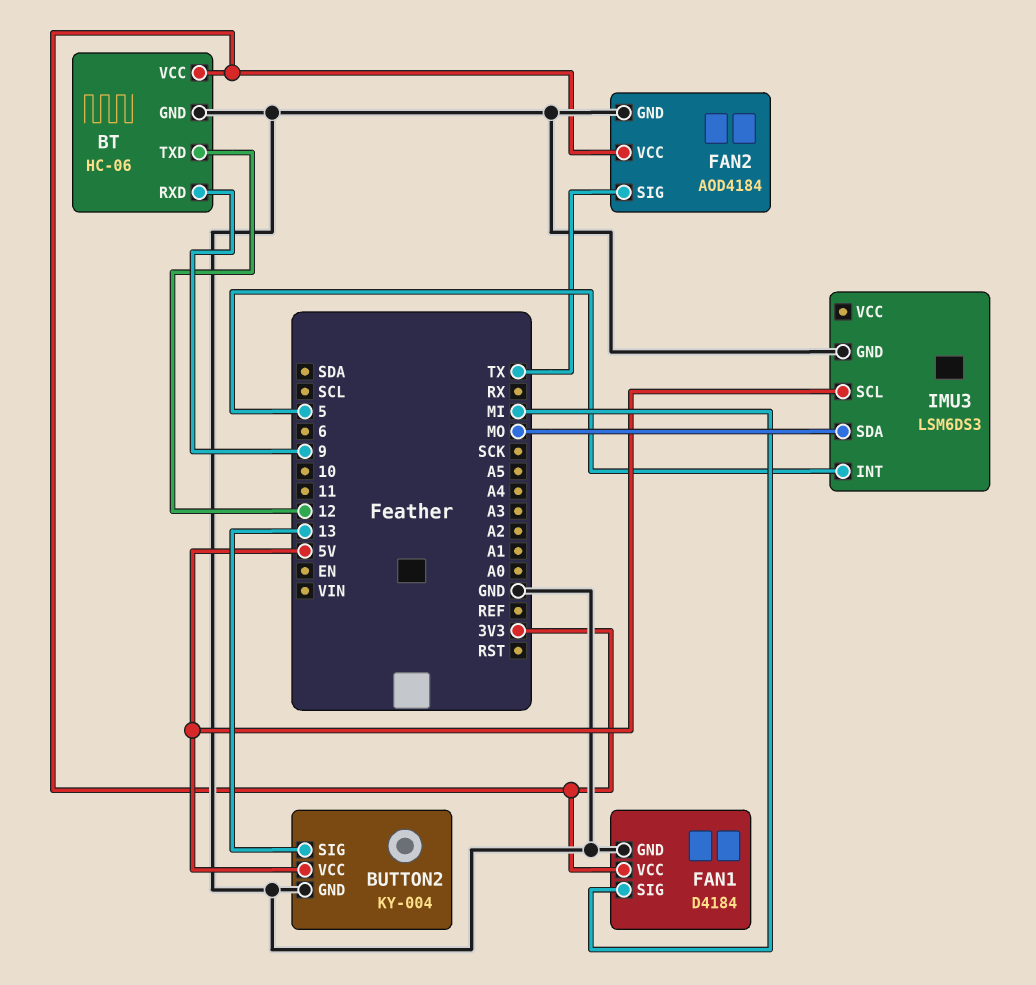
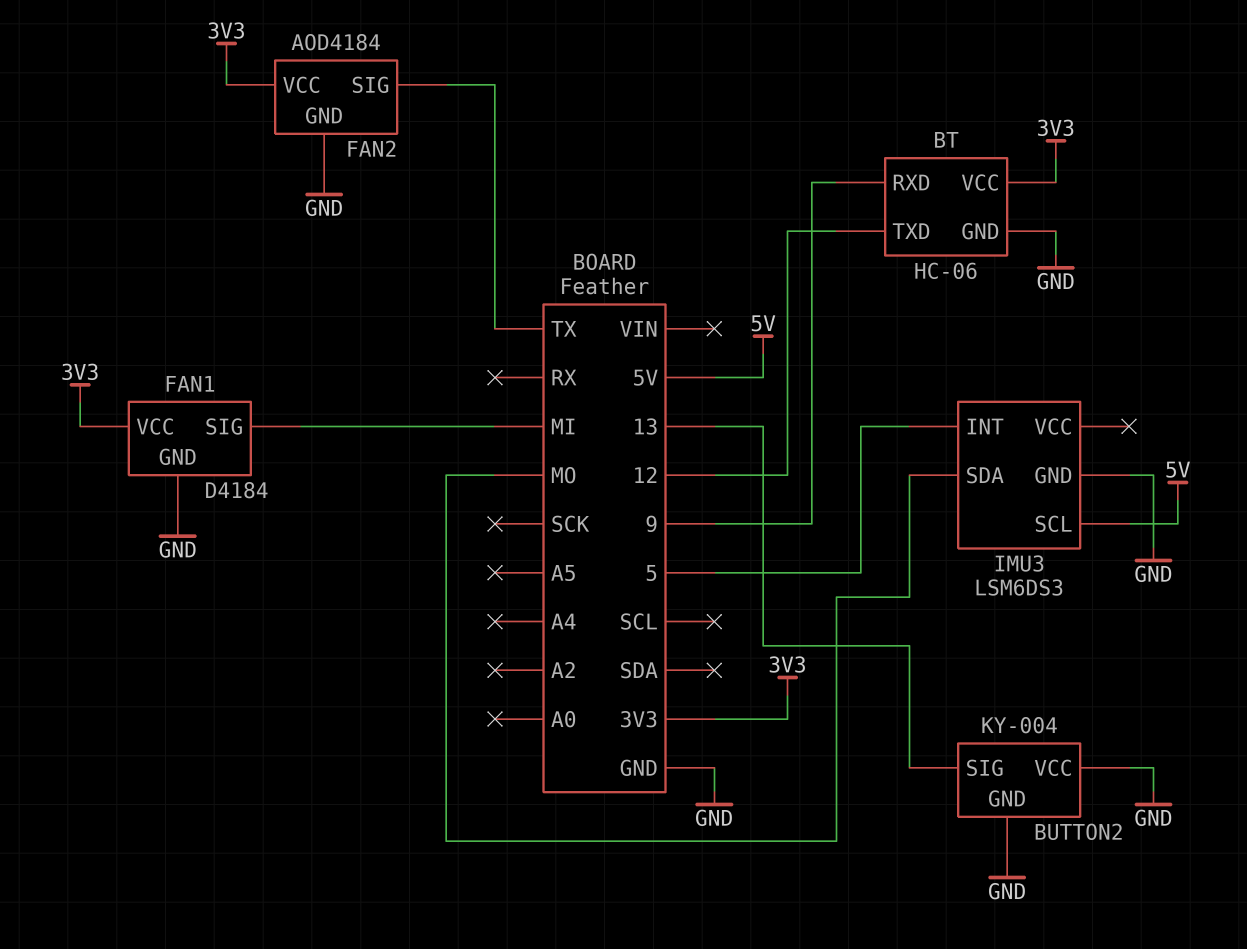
BUTTON2 pin VCC: 5V -> GND

